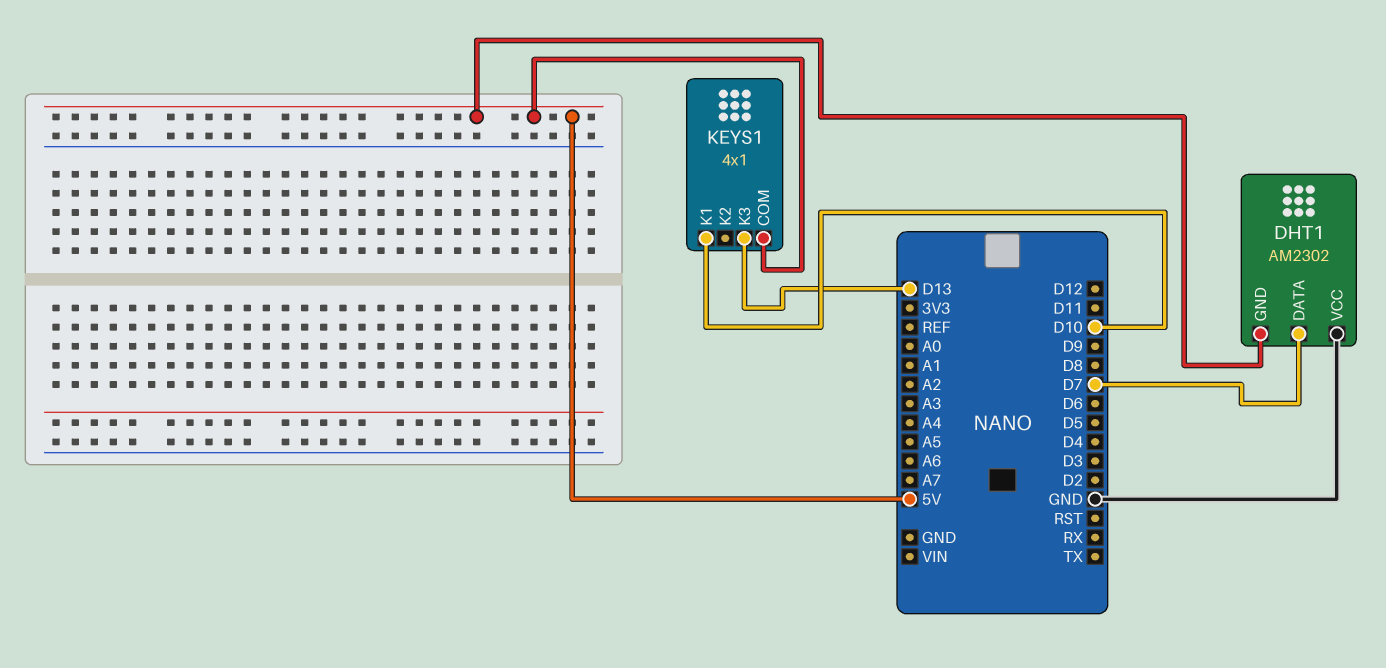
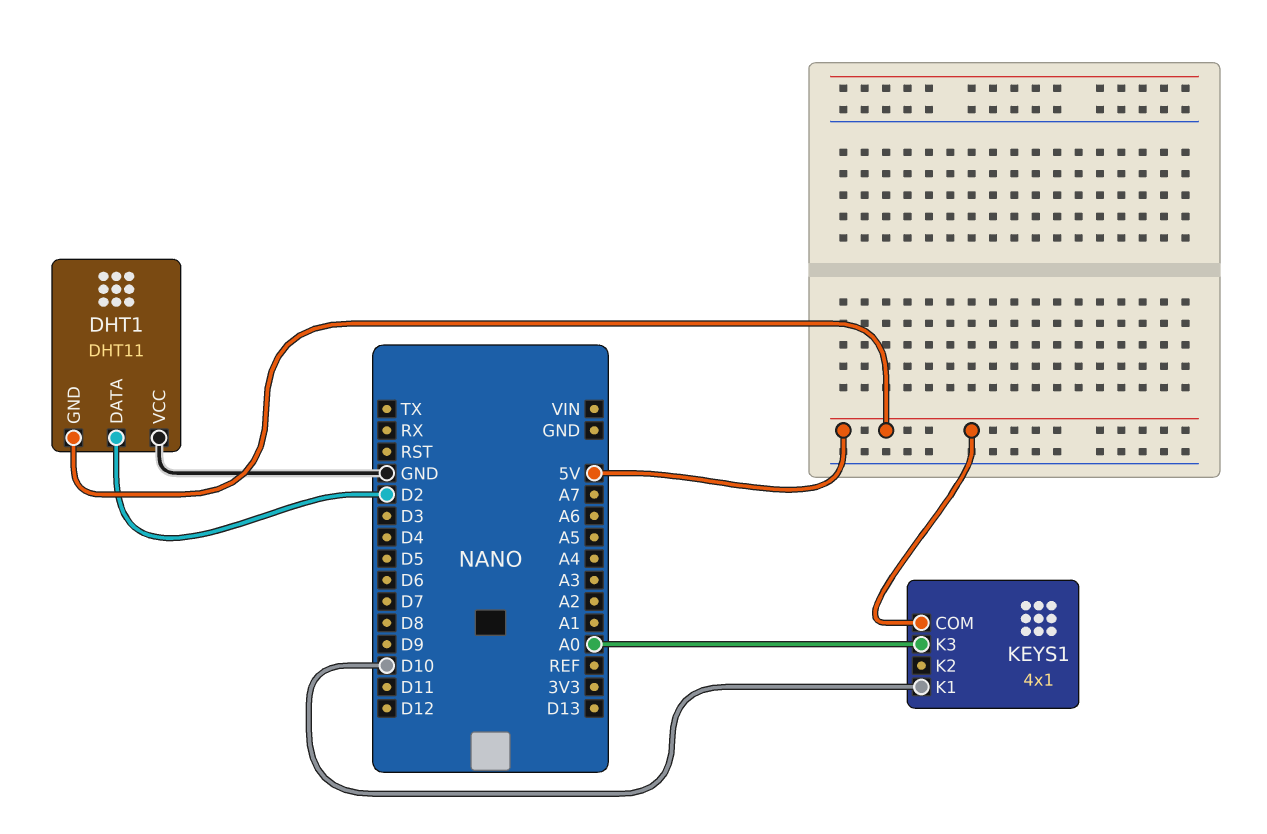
DHT1: AM2302 -> DHT11
DHT1 pin DATA: D7 -> D2
KEYS1 pin K3: D13 -> A0

